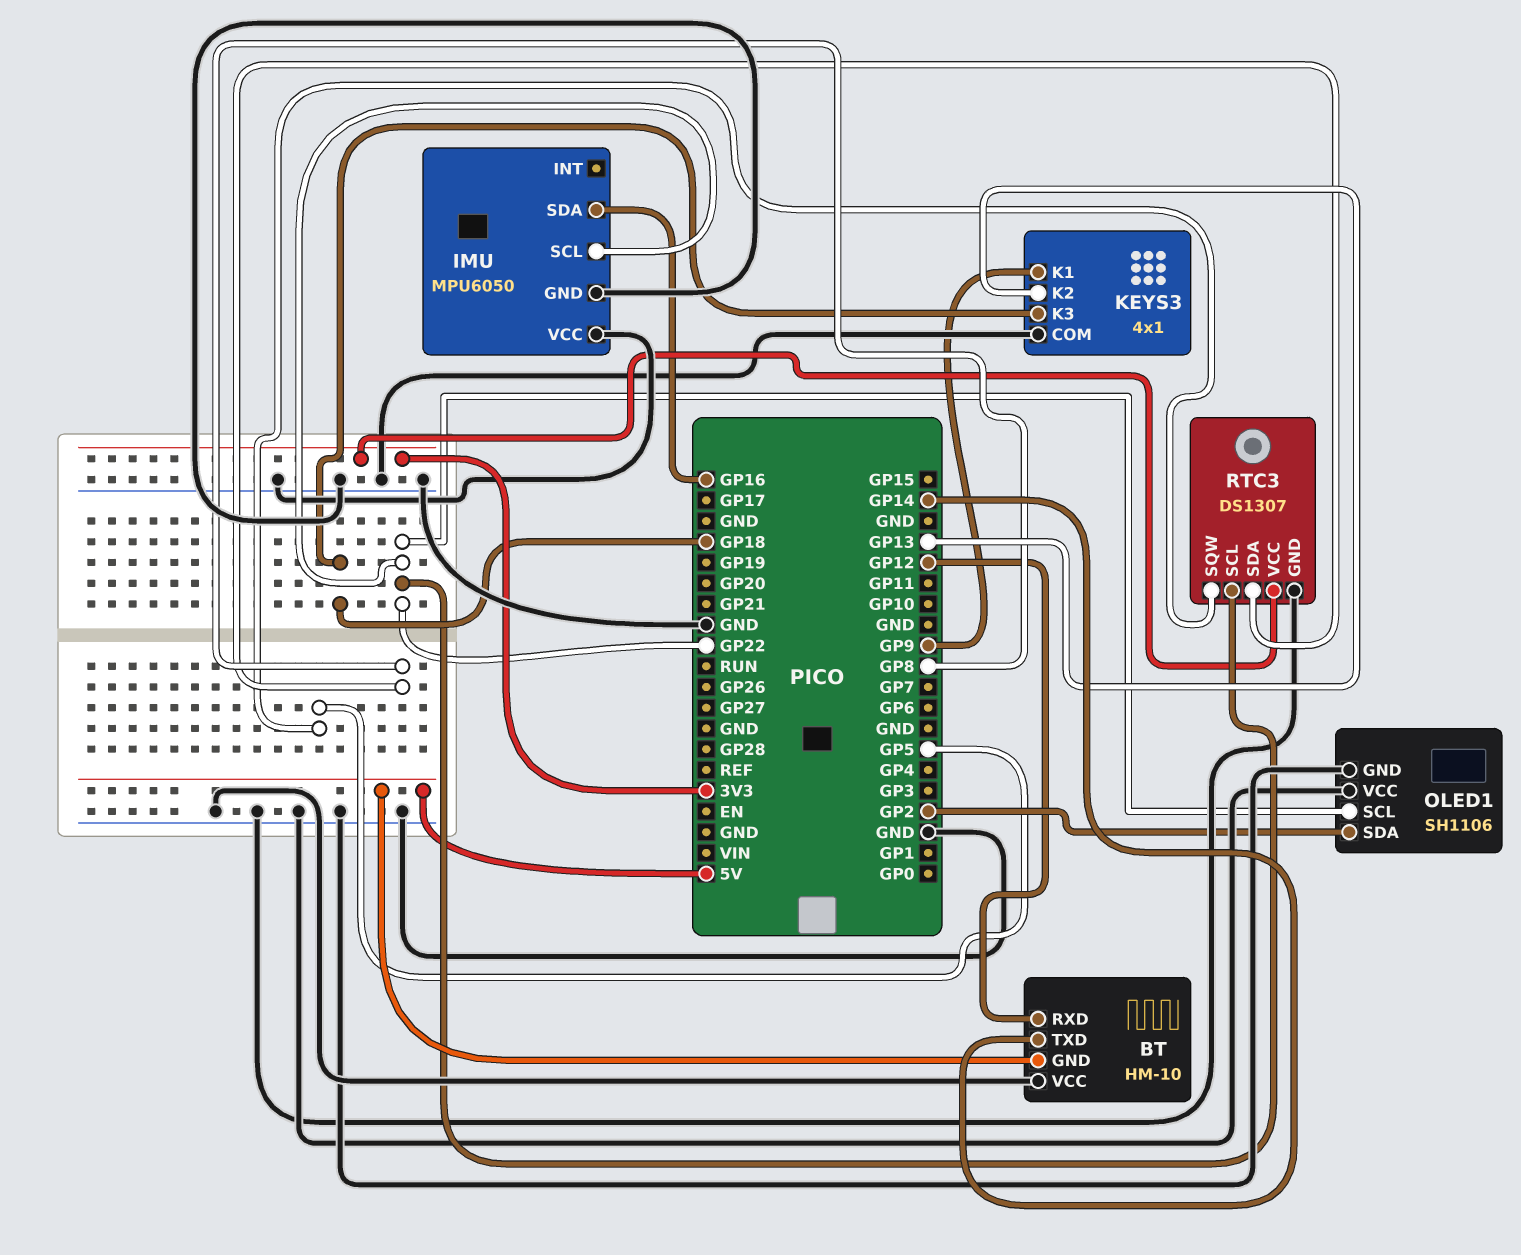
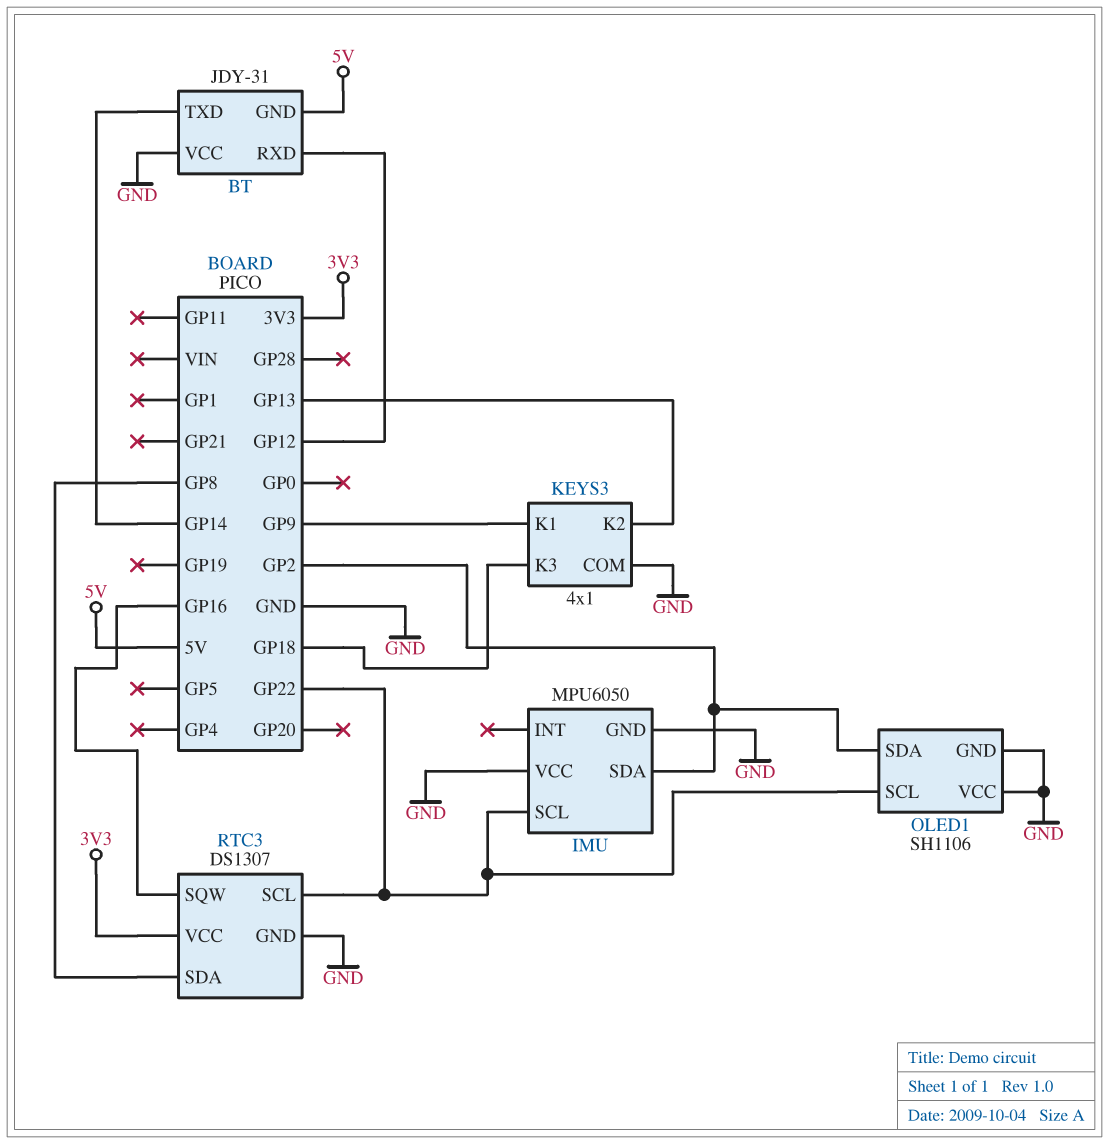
BT: HM-10 -> JDY-31
IMU pin SDA: GP16 -> GP2
RTC3 pin SQW: GP5 -> GP16

